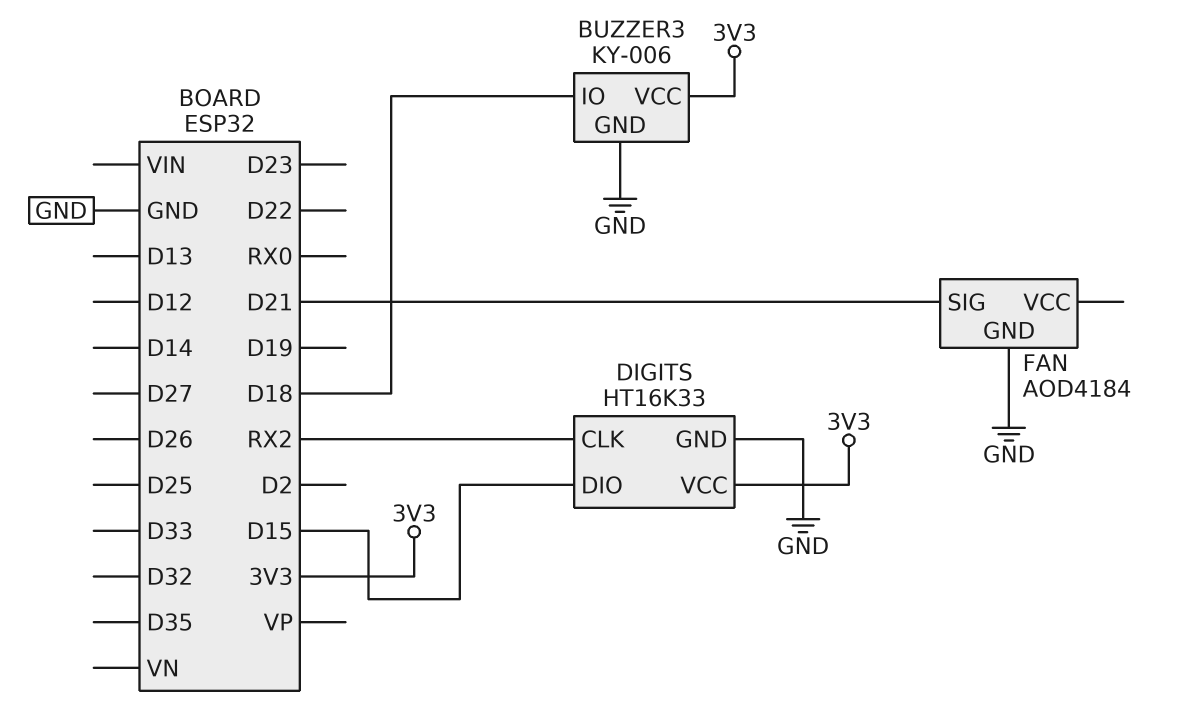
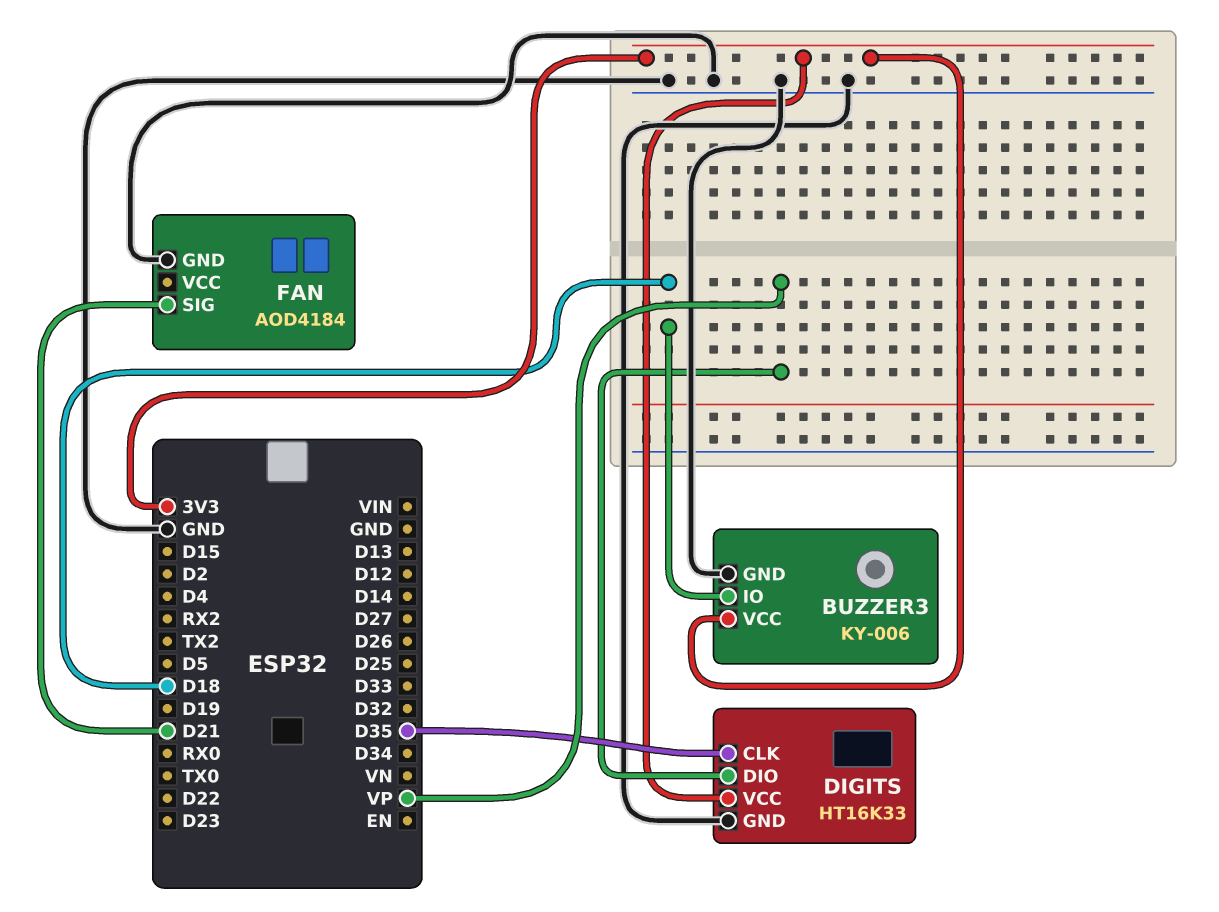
DIGITS pin CLK: RX2 -> D35
DIGITS pin DIO: D15 -> VP

